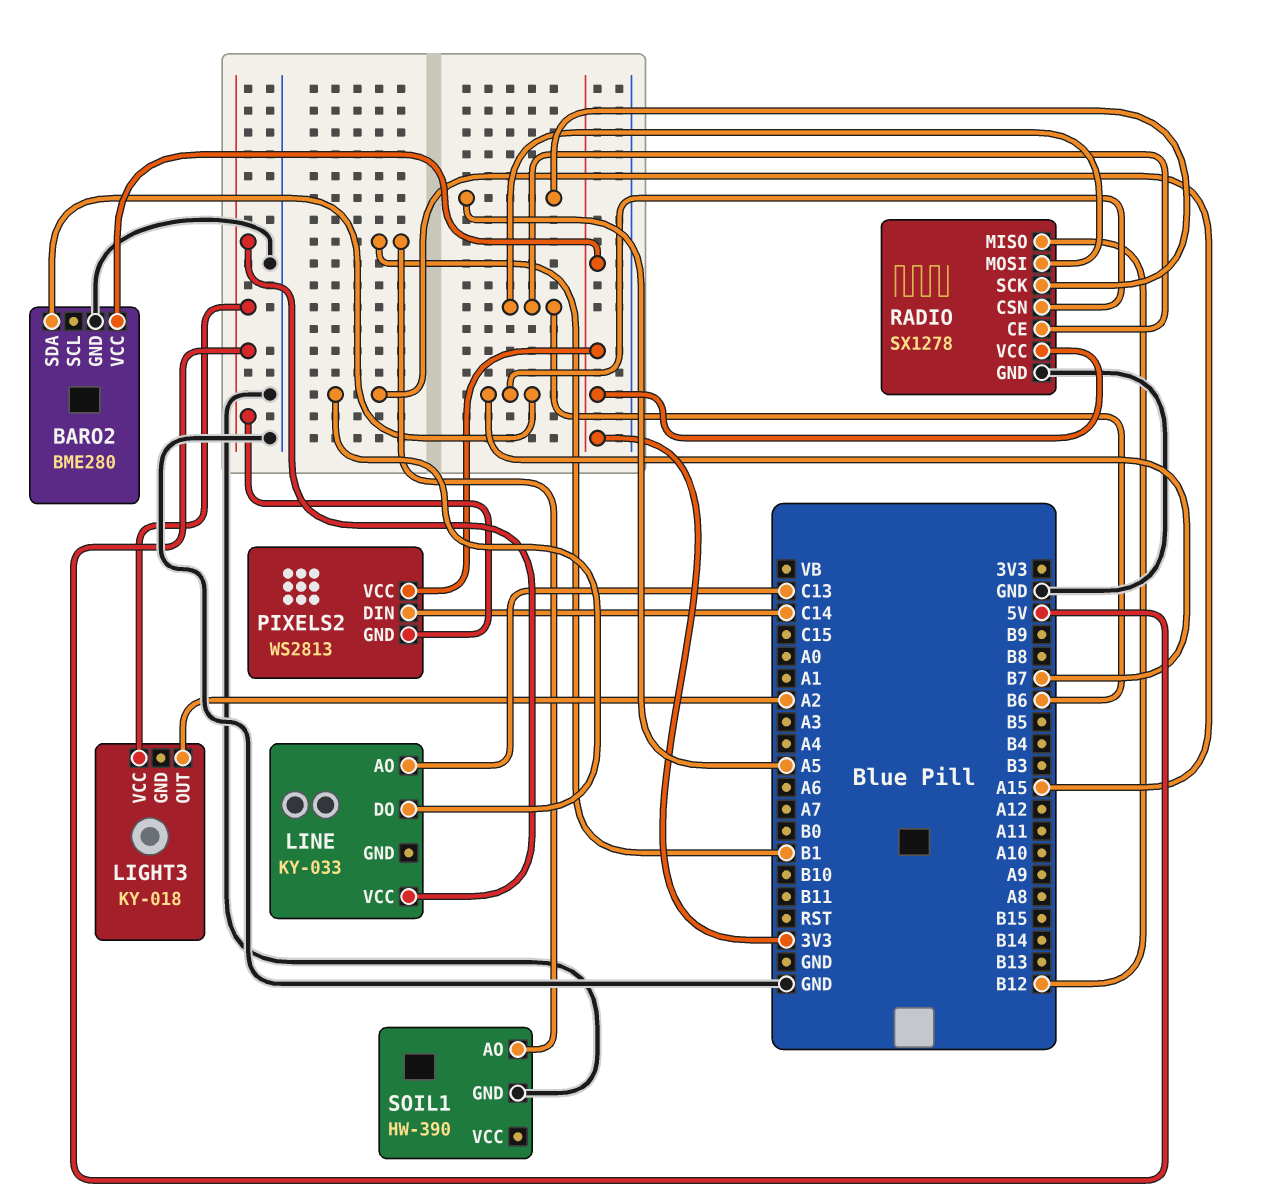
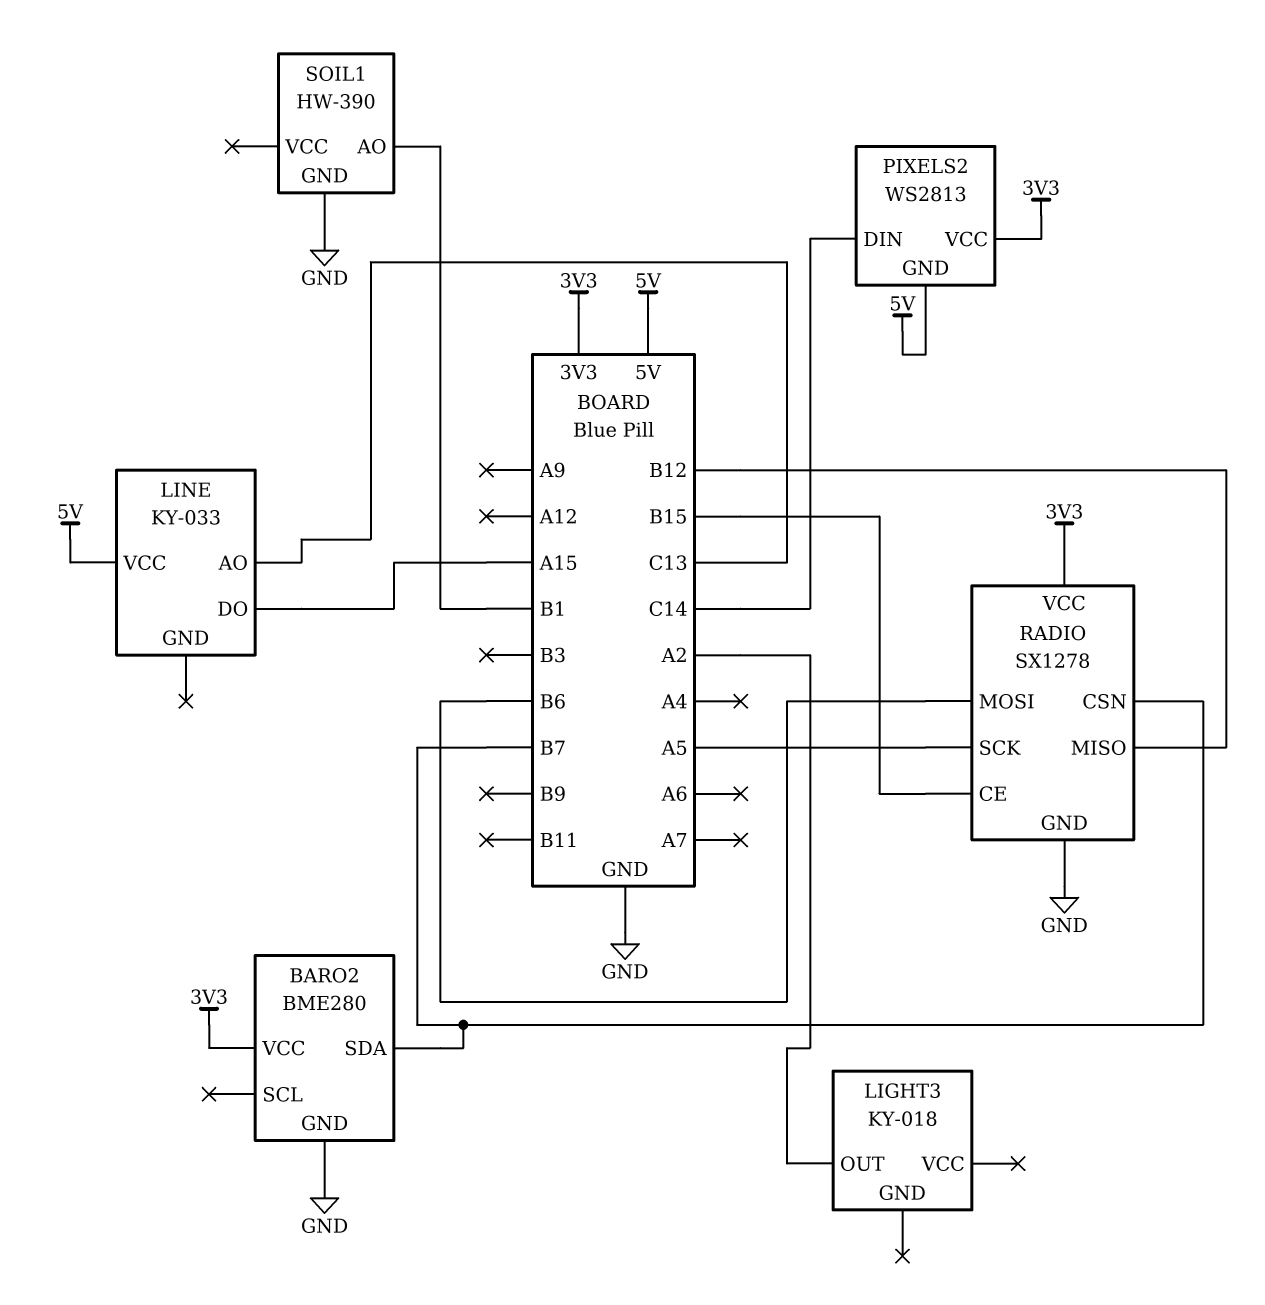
LIGHT3 pin VCC: 5V -> none
RADIO pin CE: B6 -> B15

